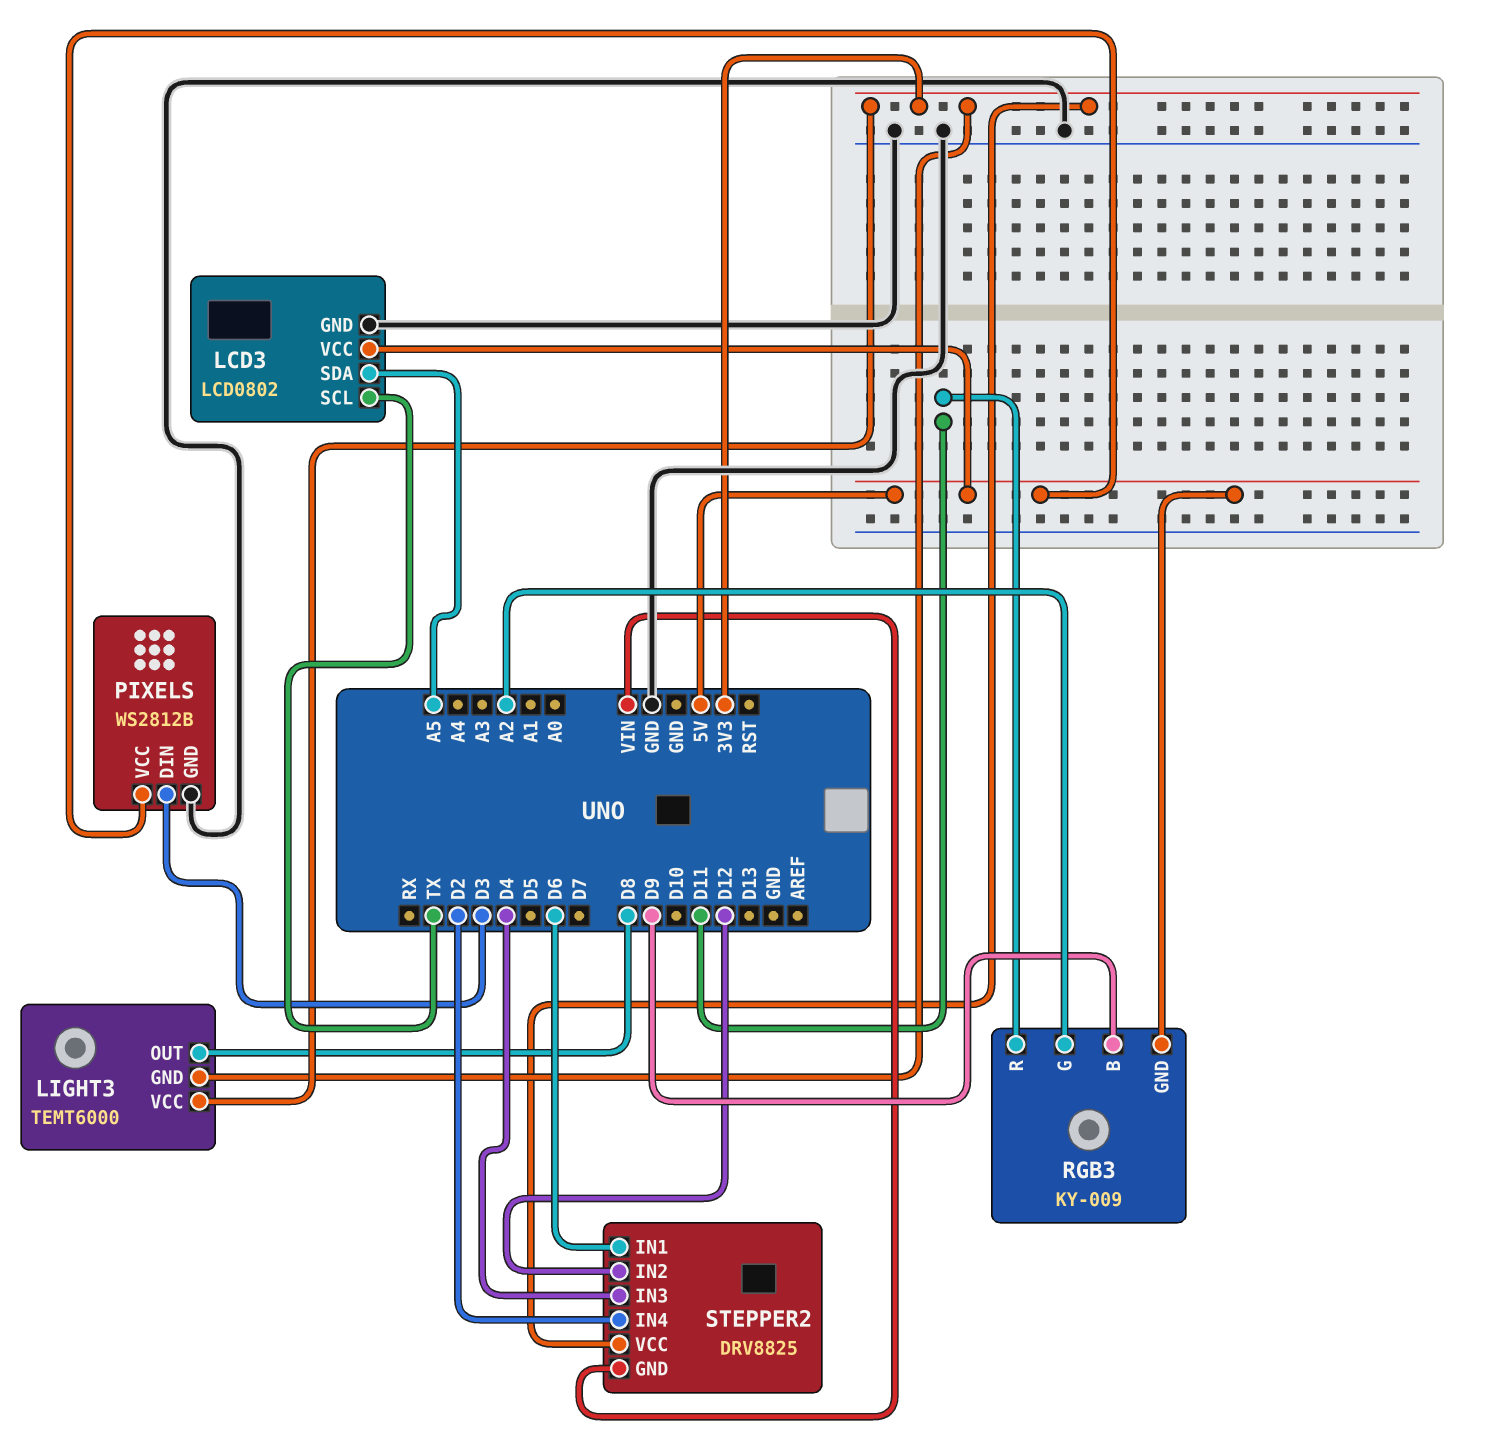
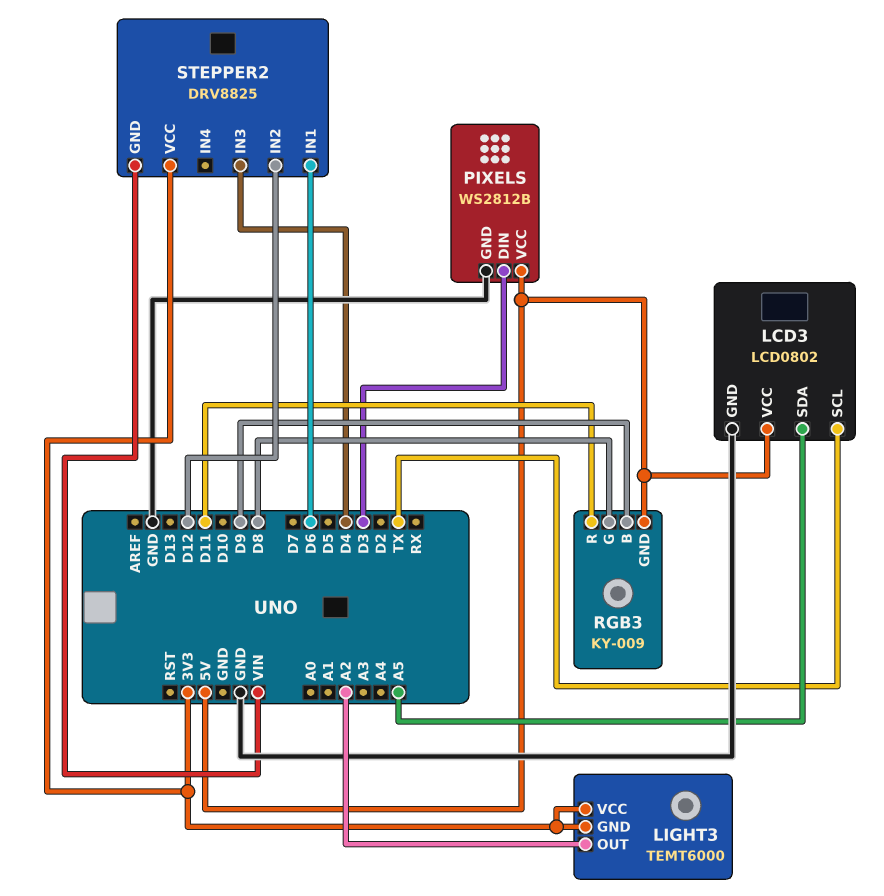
LIGHT3 pin OUT: D8 -> A2
RGB3 pin G: A2 -> D8
STEPPER2 pin IN4: D2 -> none

